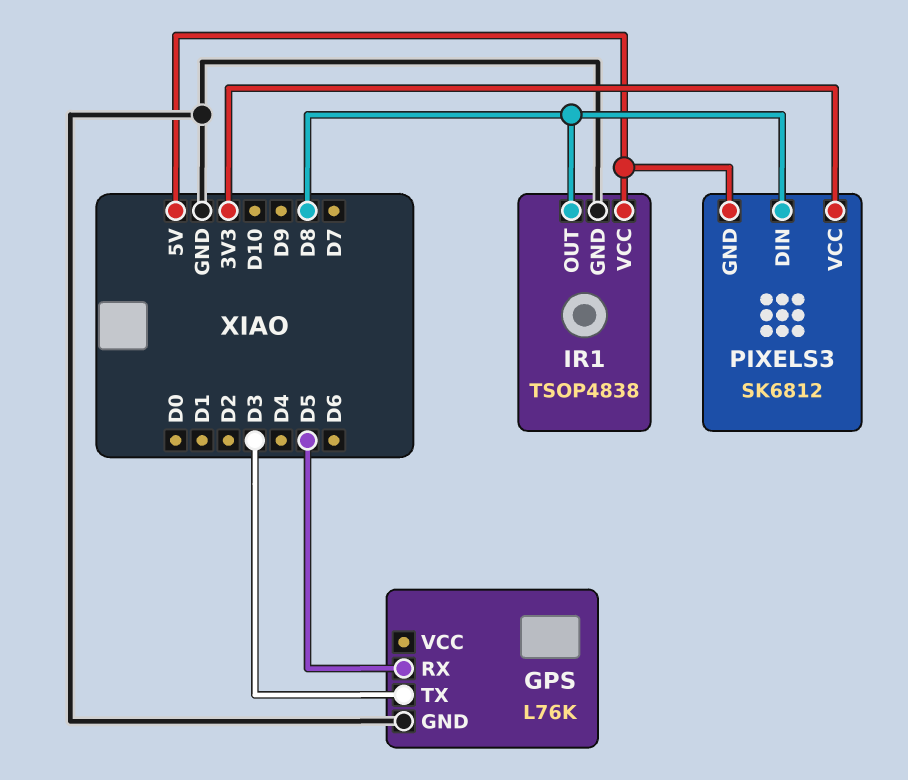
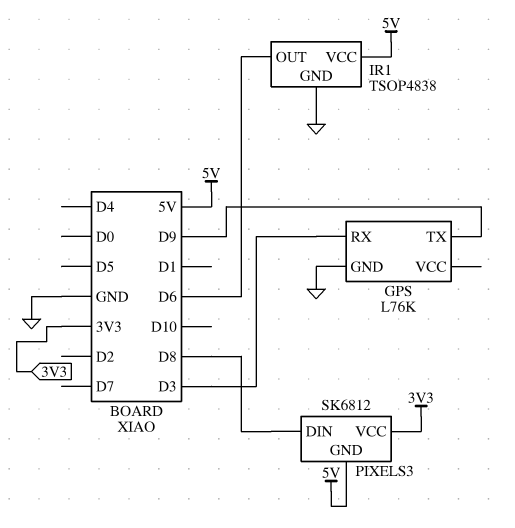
GPS pin RX: D5 -> D3
GPS pin TX: D3 -> D9
IR1 pin OUT: D8 -> D6

